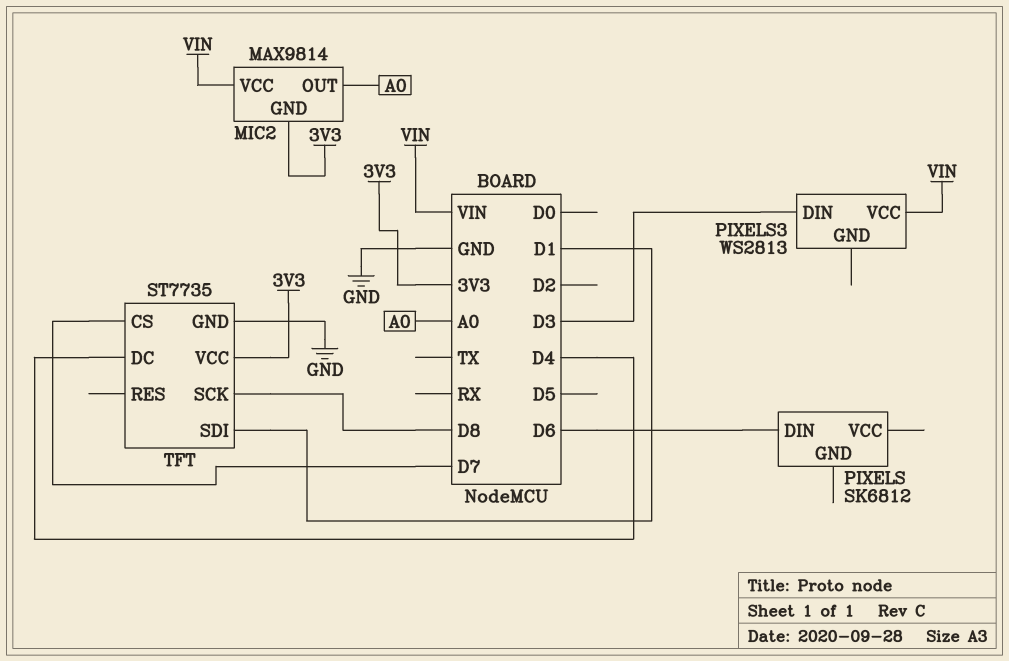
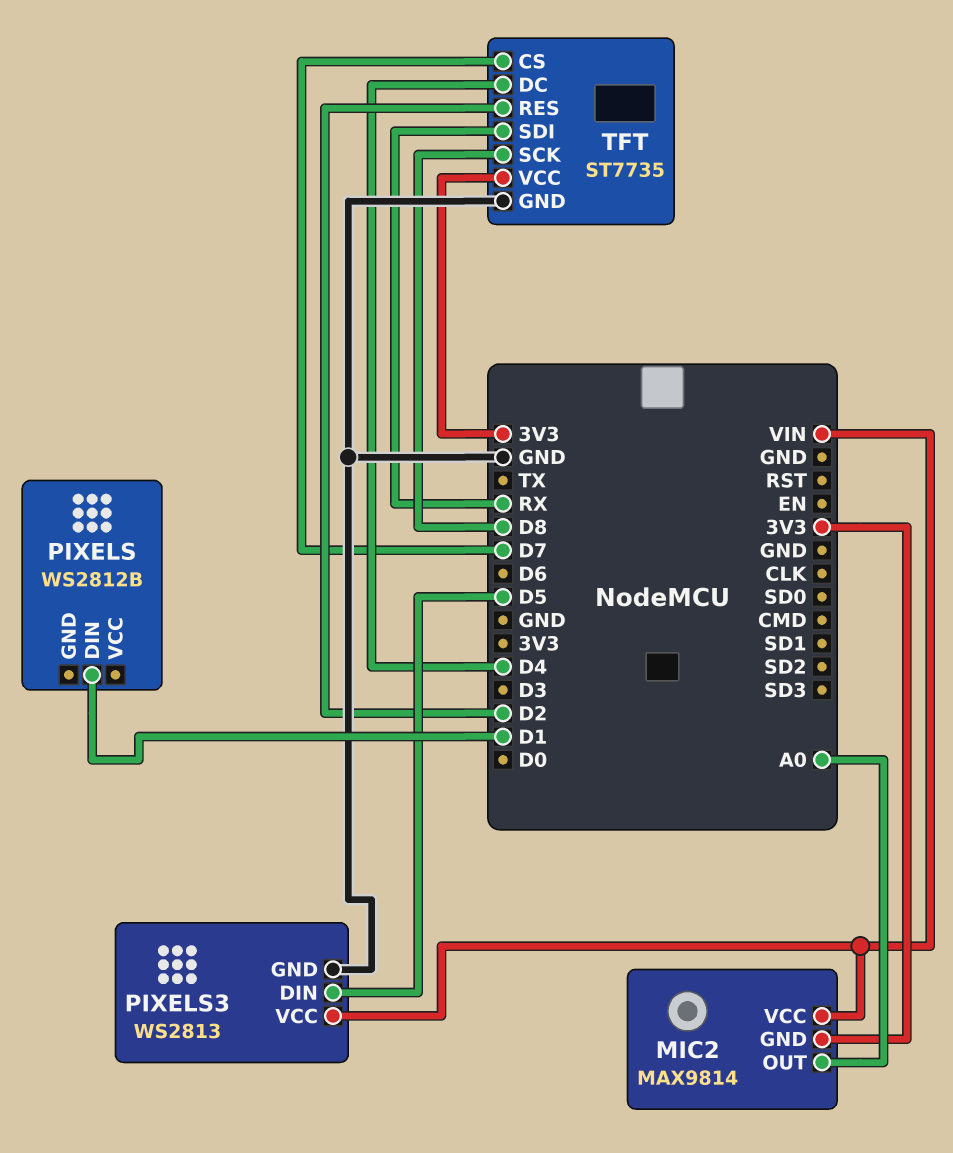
PIXELS: SK6812 -> WS2812B
PIXELS pin DIN: D6 -> D1
PIXELS3 pin DIN: D3 -> D5
PIXELS3 pin GND: none -> GND
TFT pin RES: none -> D2
TFT pin SDI: D1 -> RX

